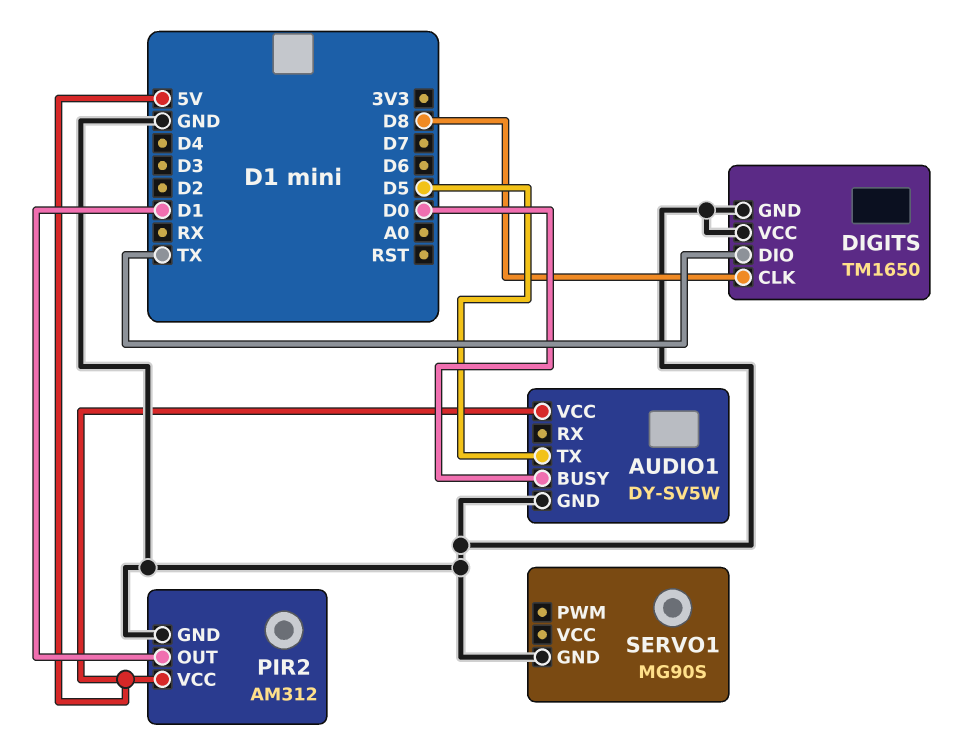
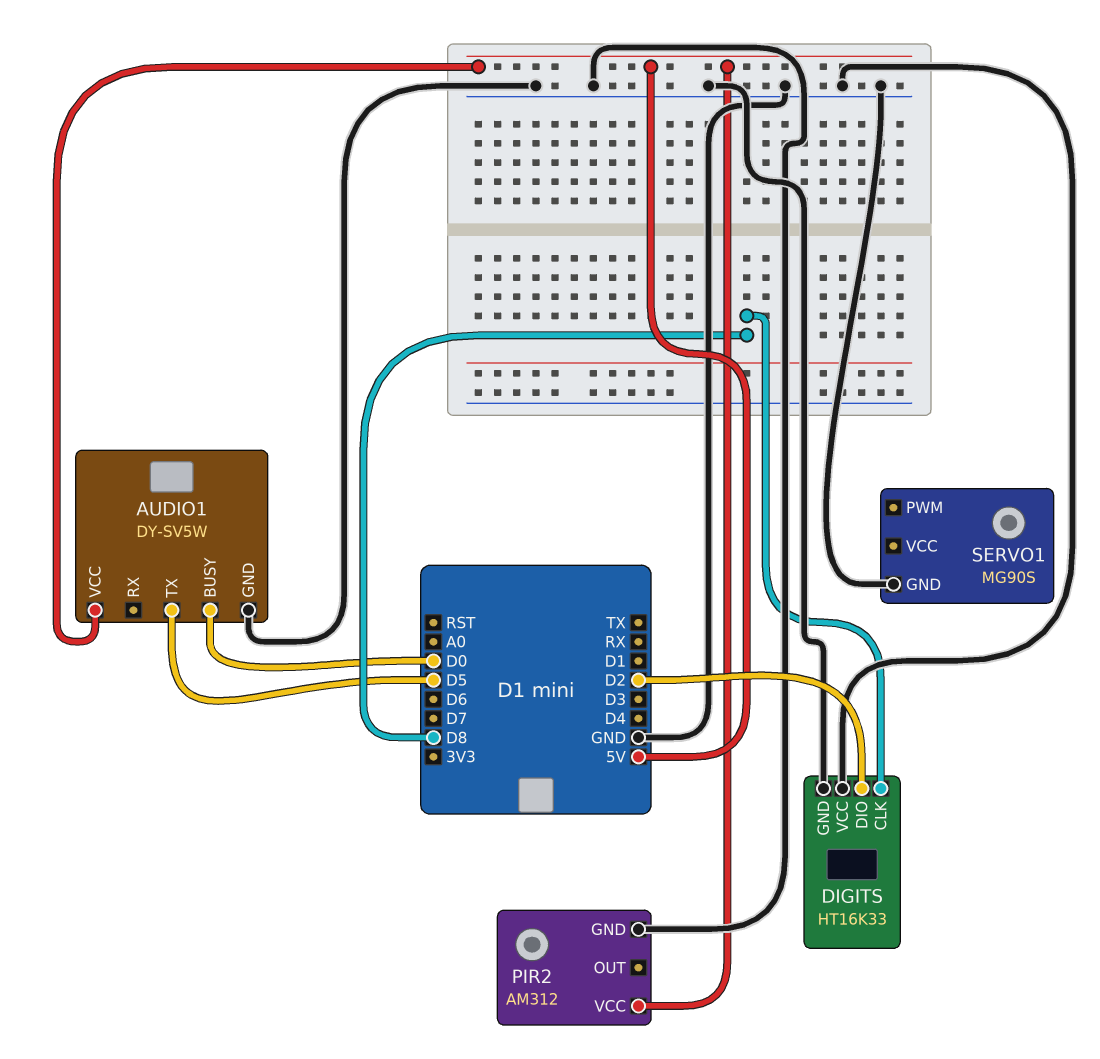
DIGITS: TM1650 -> HT16K33
DIGITS pin DIO: TX -> D2
PIR2 pin OUT: D1 -> none

